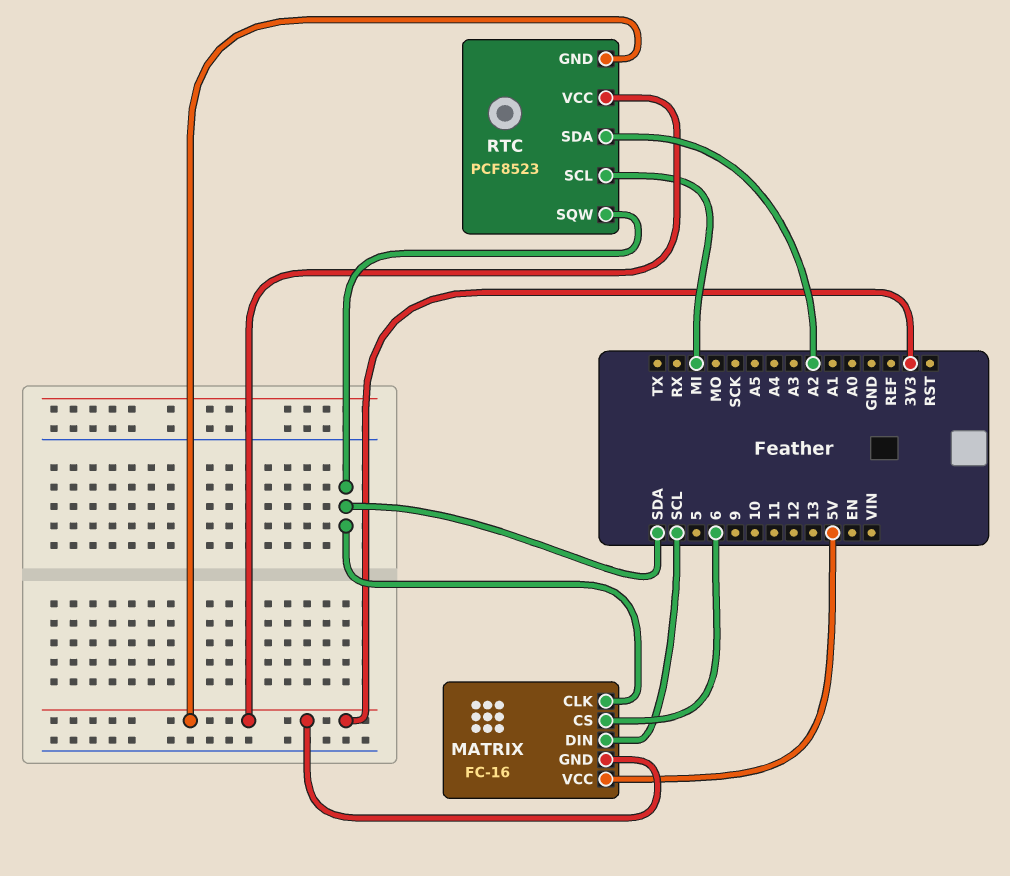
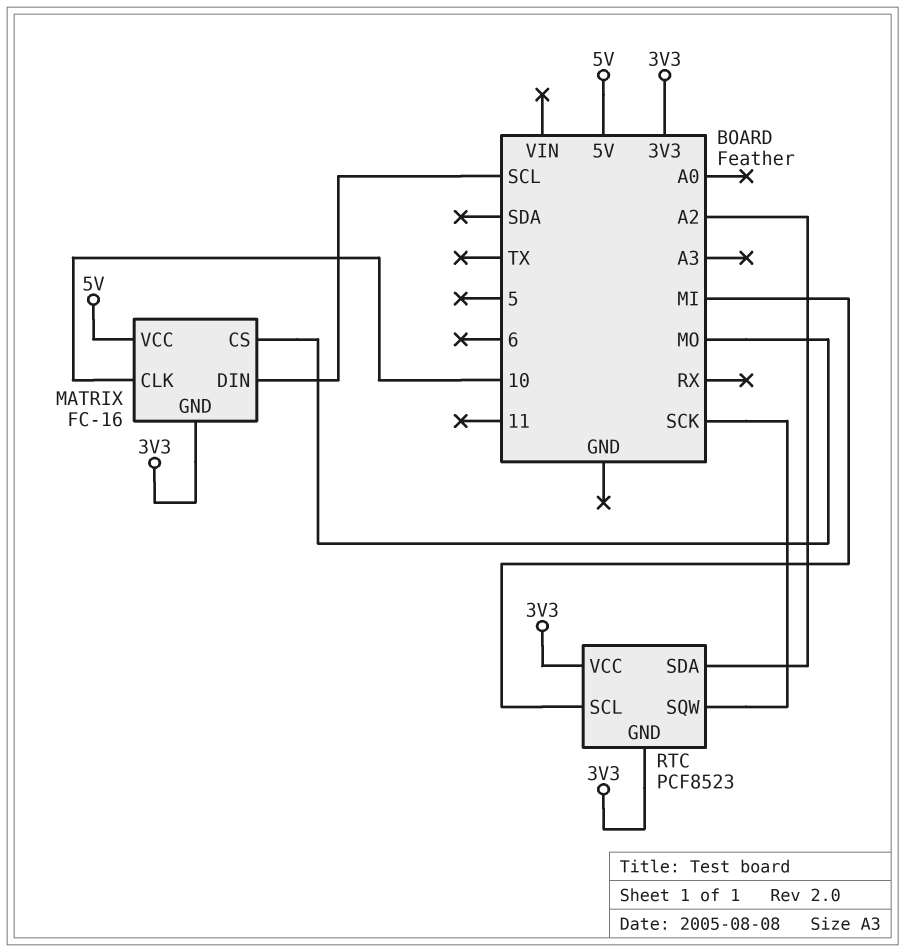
MATRIX pin CLK: SDA -> 10
MATRIX pin CS: 6 -> MO
RTC pin SQW: SDA -> SCK

